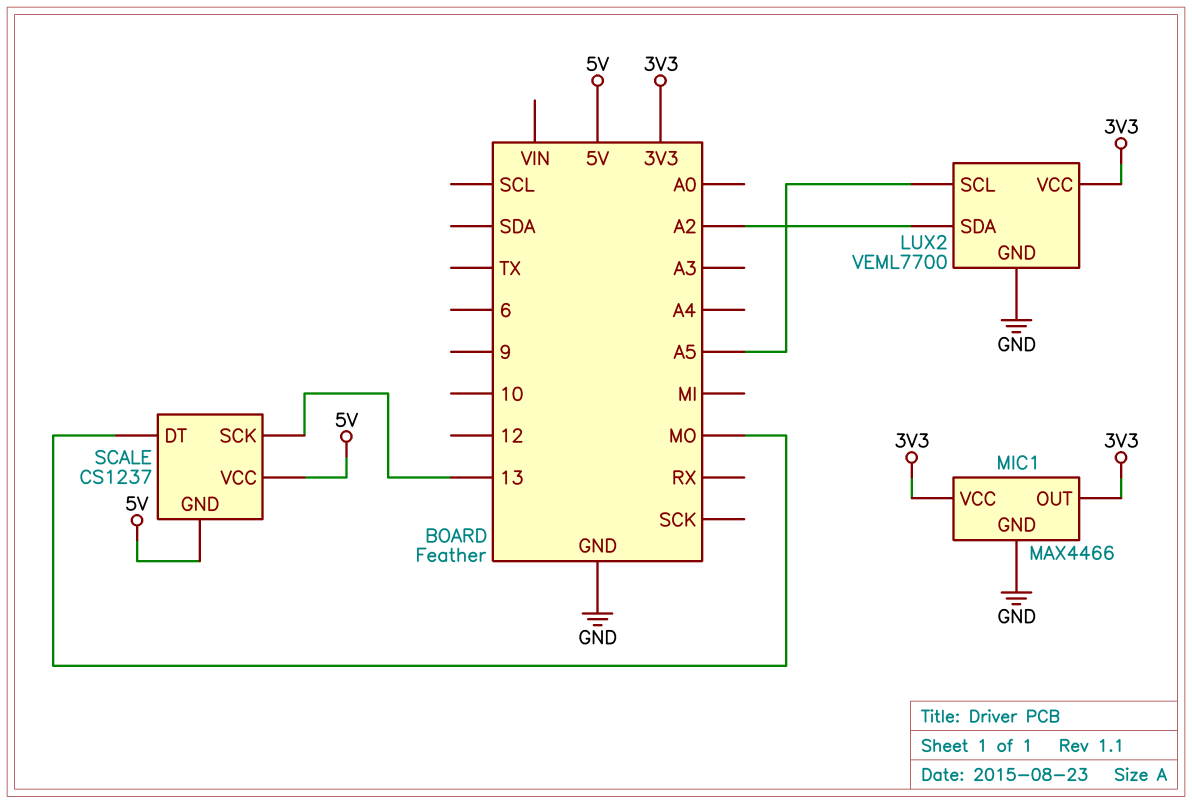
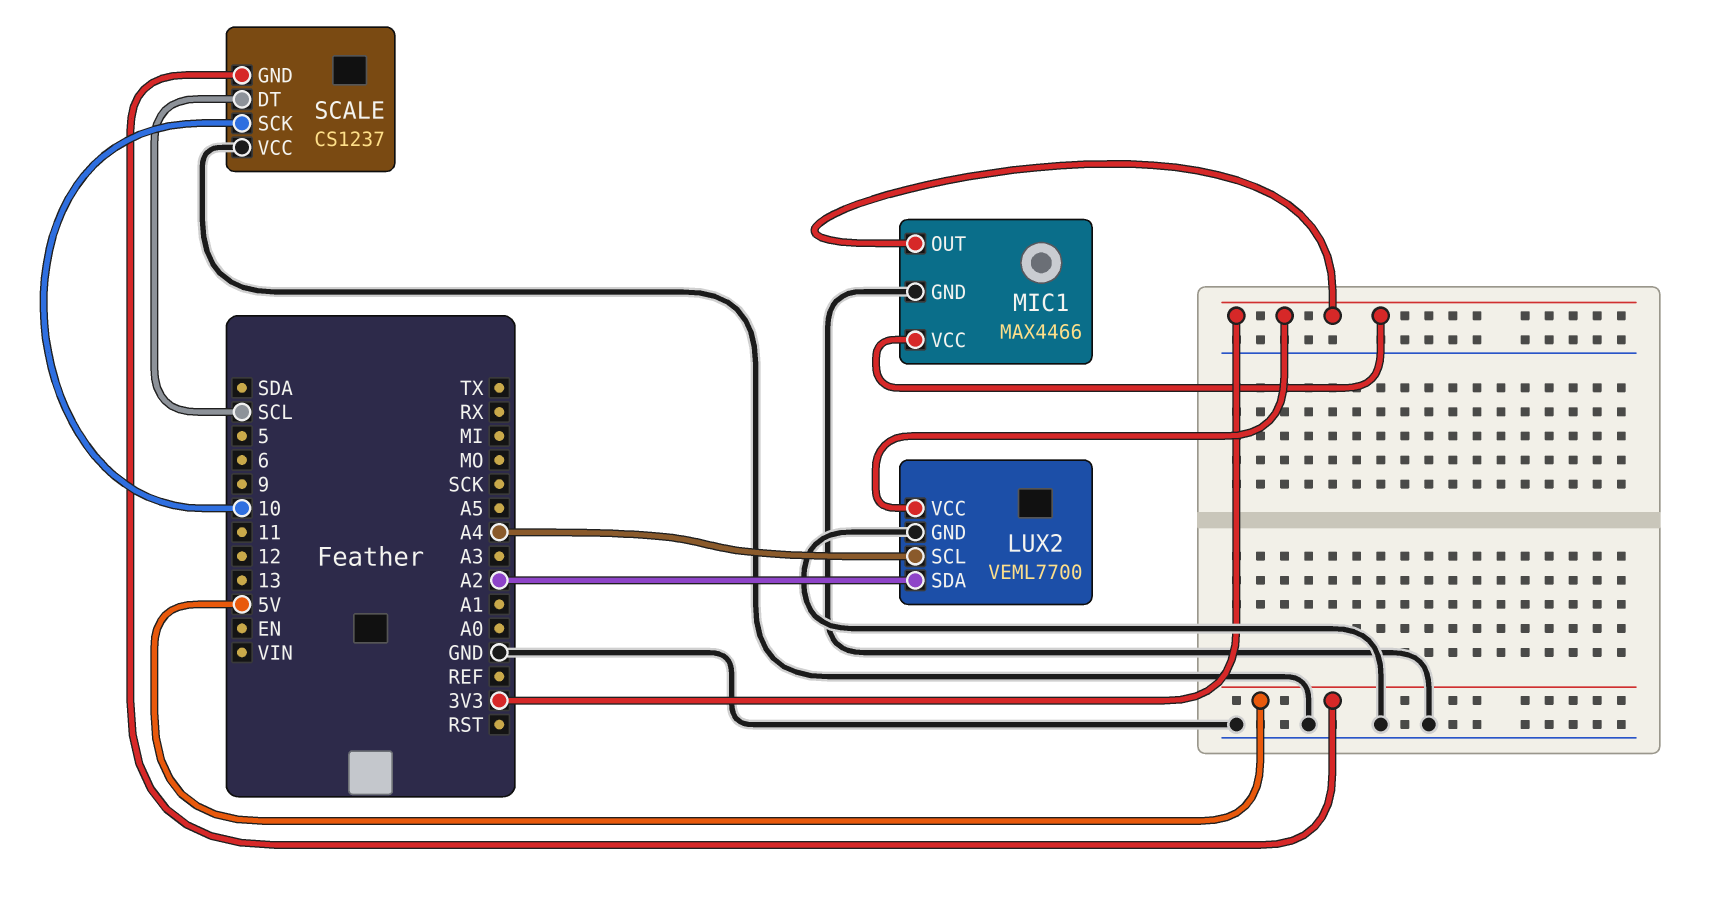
LUX2 pin SCL: A5 -> A4
SCALE pin DT: MO -> SCL
SCALE pin SCK: 13 -> 10
SCALE pin VCC: 5V -> GND

